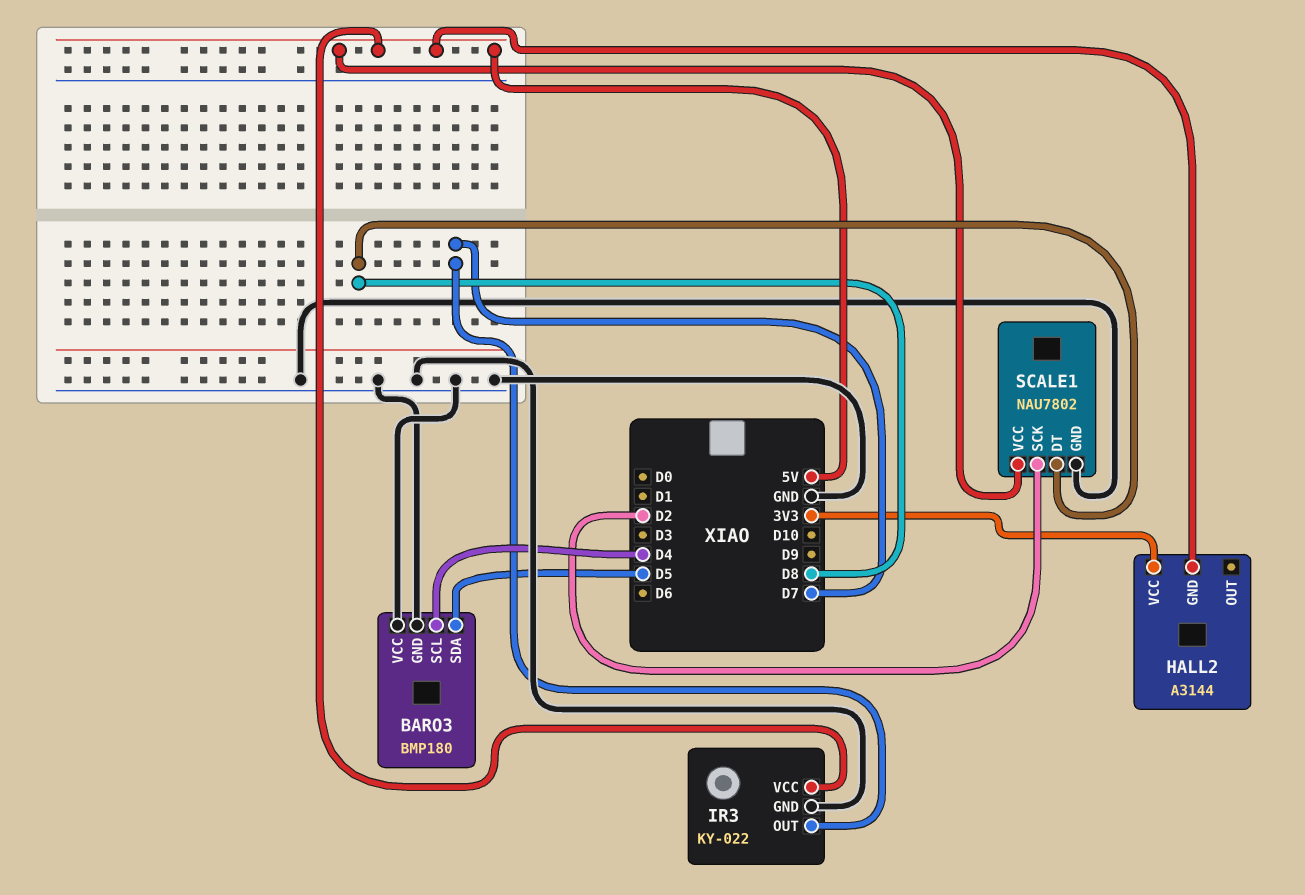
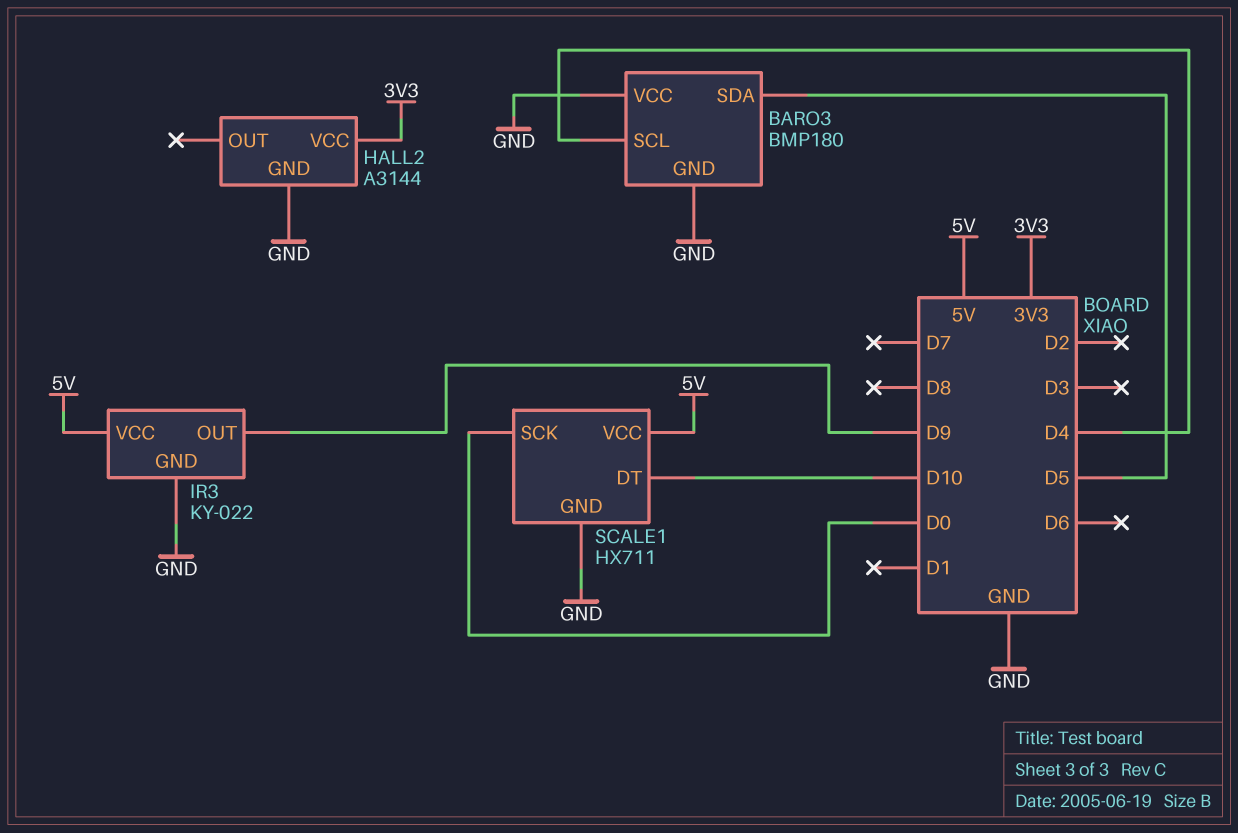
HALL2 pin GND: 5V -> GND
IR3 pin OUT: D7 -> D9
SCALE1: NAU7802 -> HX711
SCALE1 pin DT: D8 -> D10
SCALE1 pin SCK: D2 -> D0

